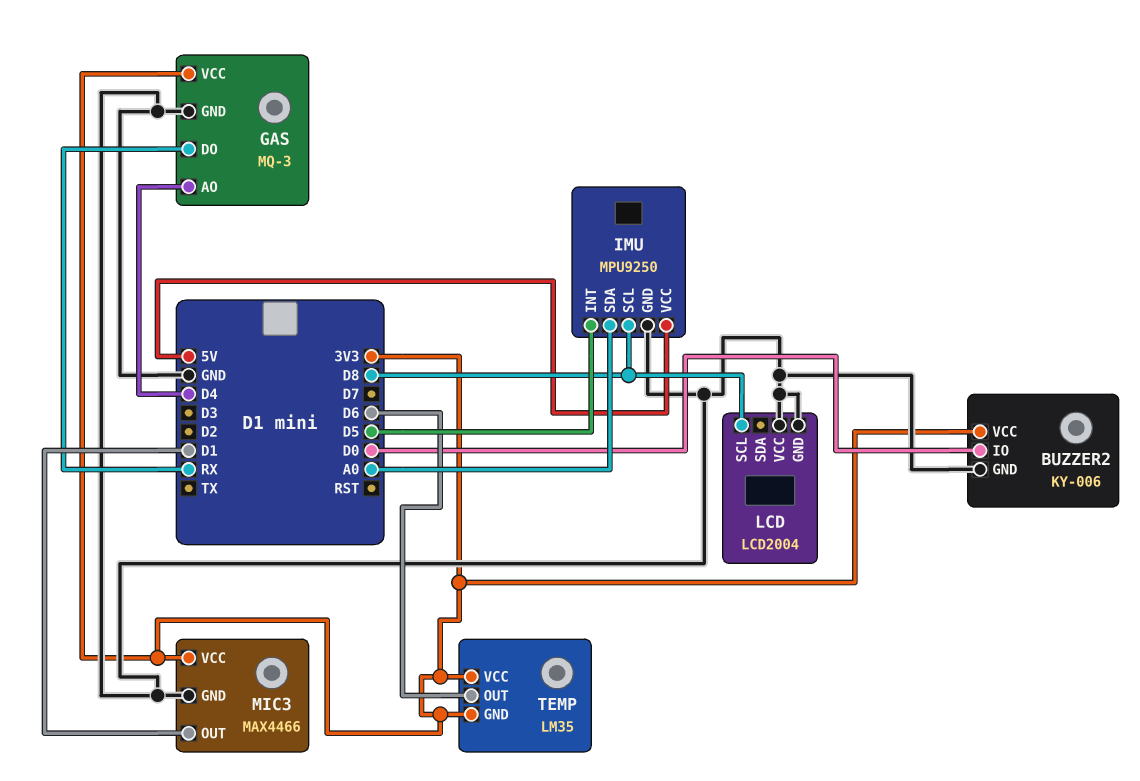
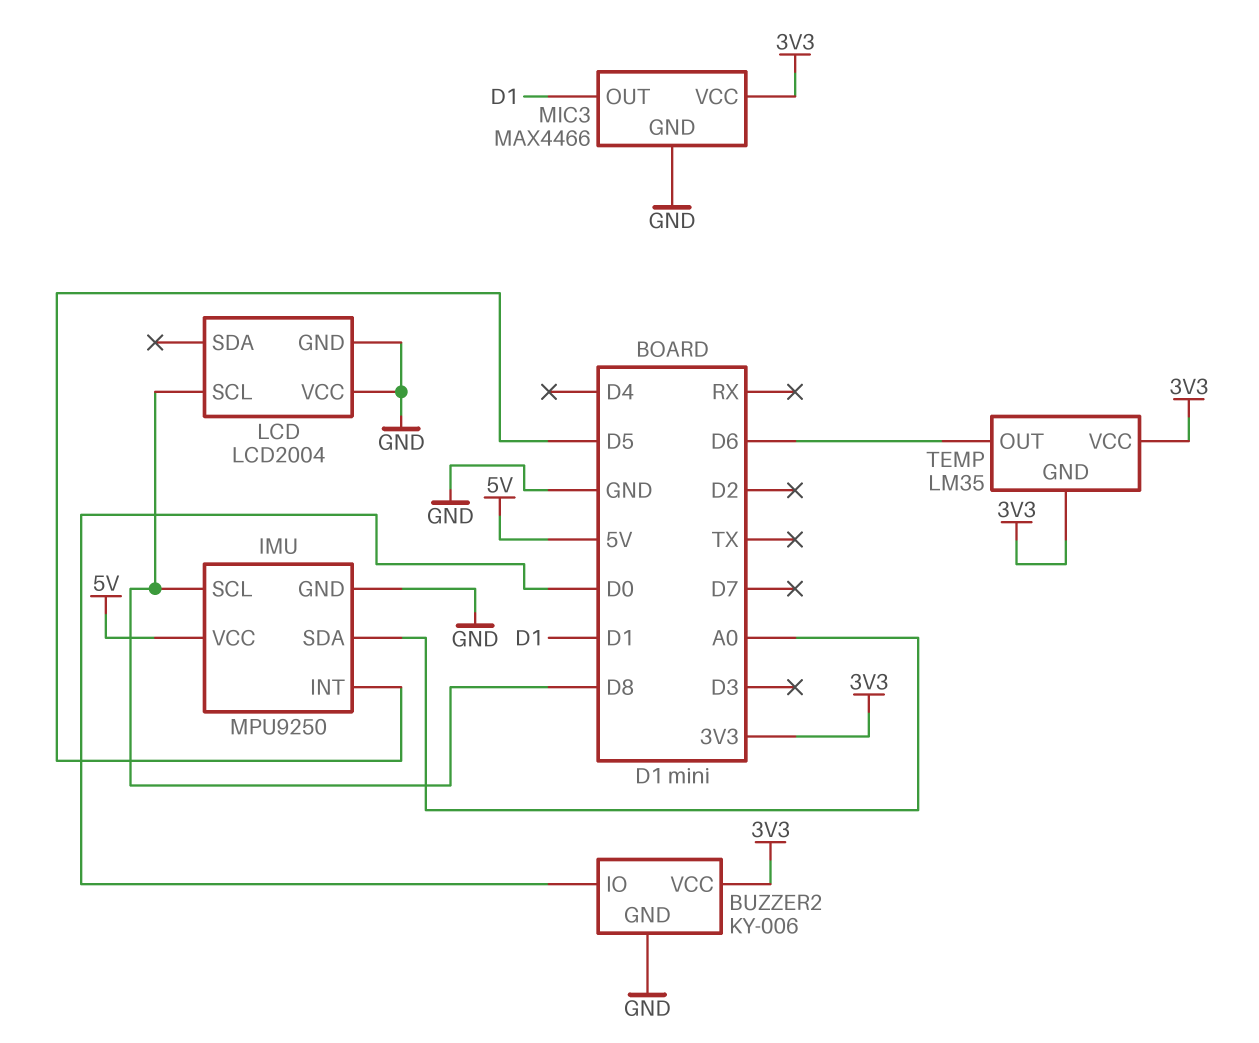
GAS: MQ-3 -> none
GAS pin AO: D4 -> none
GAS pin DO: RX -> none
GAS pin GND: GND -> none
GAS pin VCC: 3V3 -> none

